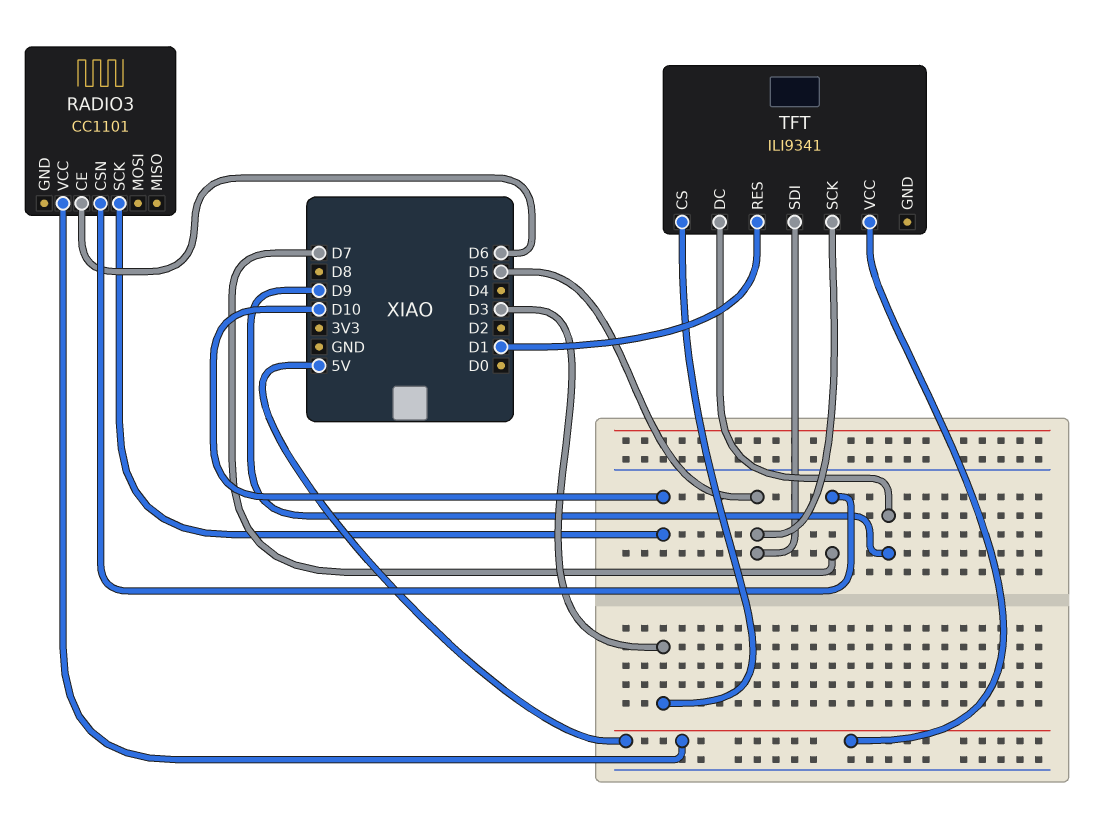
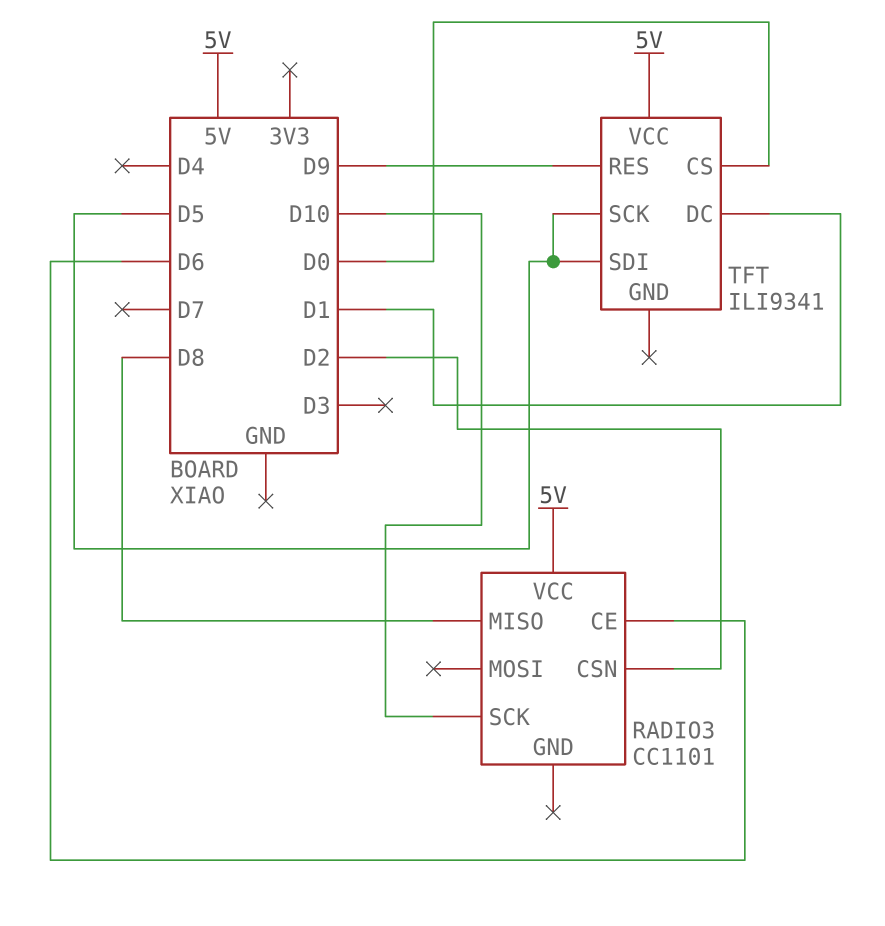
RADIO3 pin CSN: D7 -> D2
RADIO3 pin MISO: none -> D8
TFT pin CS: D3 -> D0
TFT pin DC: D9 -> D1
TFT pin RES: D1 -> D9

